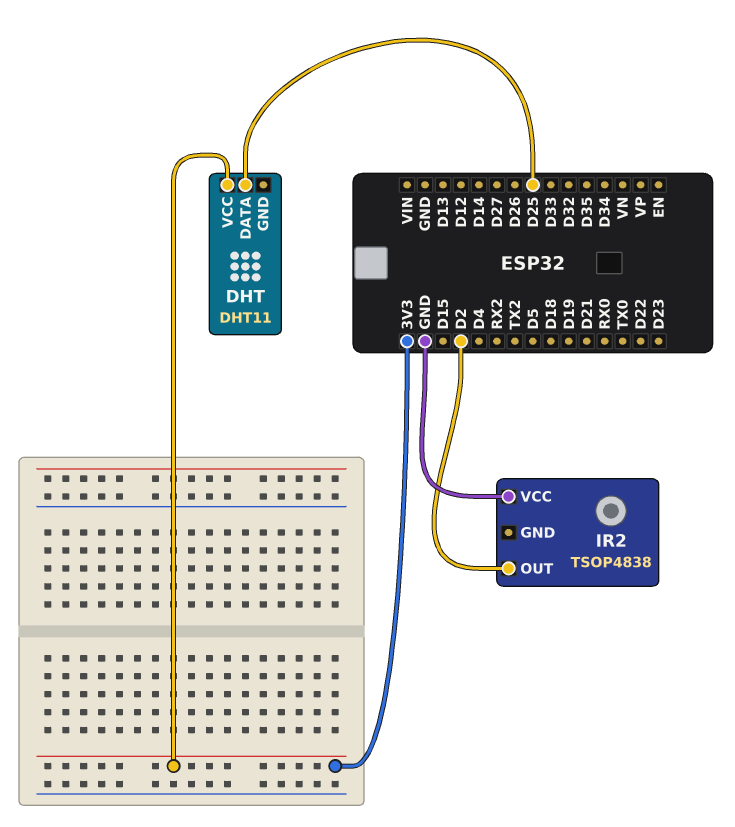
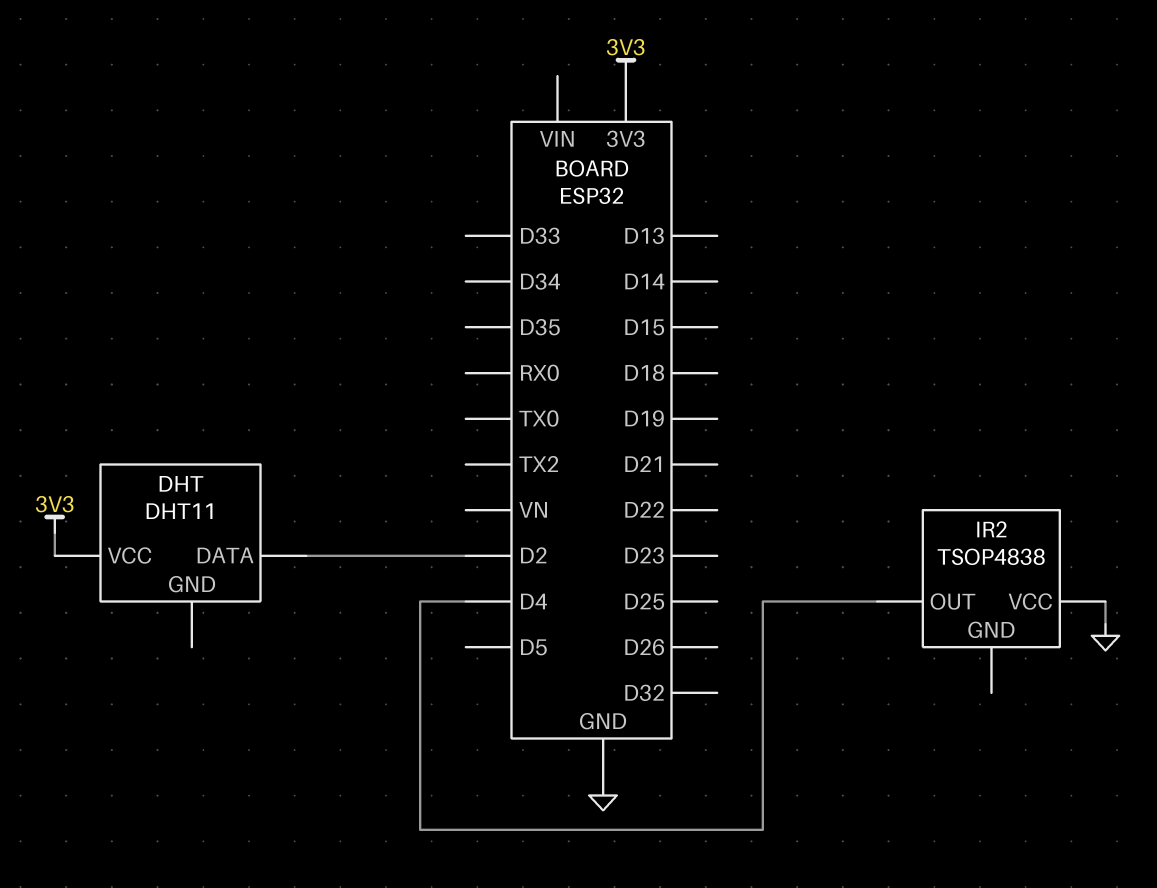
DHT pin DATA: D25 -> D2
IR2 pin OUT: D2 -> D4

